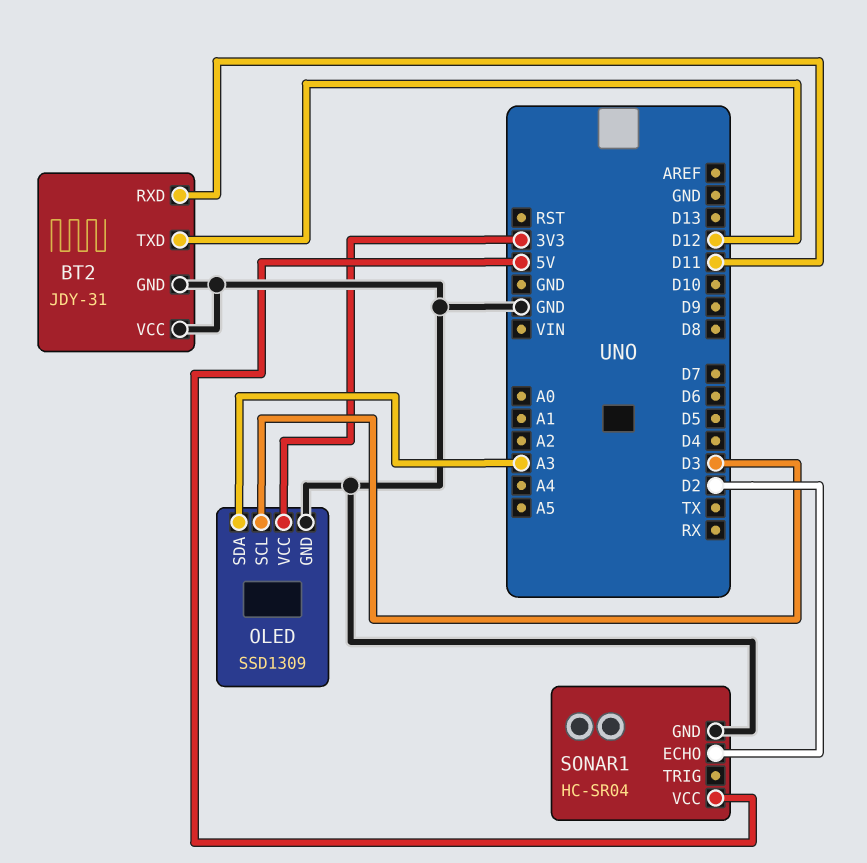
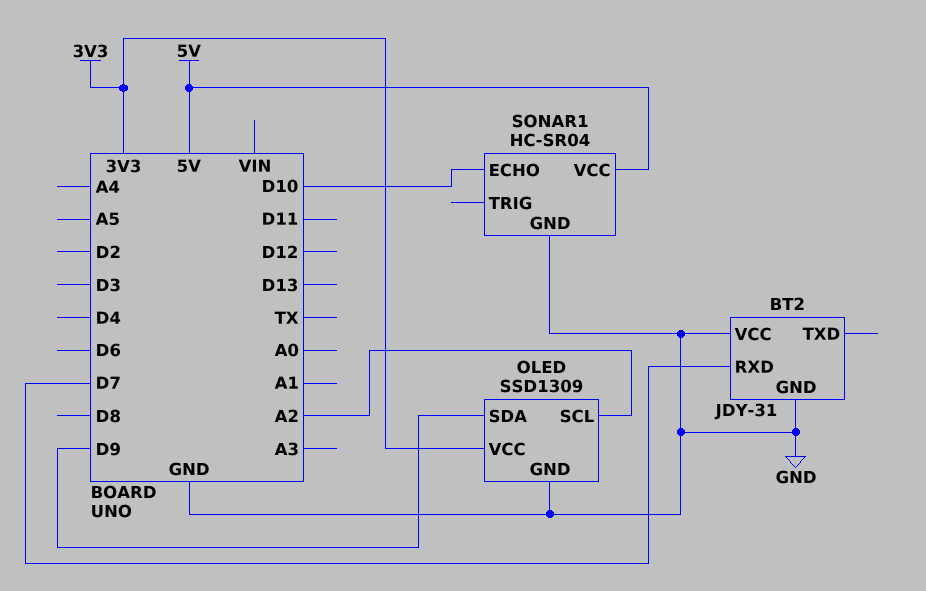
BT2 pin RXD: D11 -> D7
BT2 pin TXD: D12 -> none
OLED pin SCL: D3 -> A2
OLED pin SDA: A3 -> D9
SONAR1 pin ECHO: D2 -> D10

